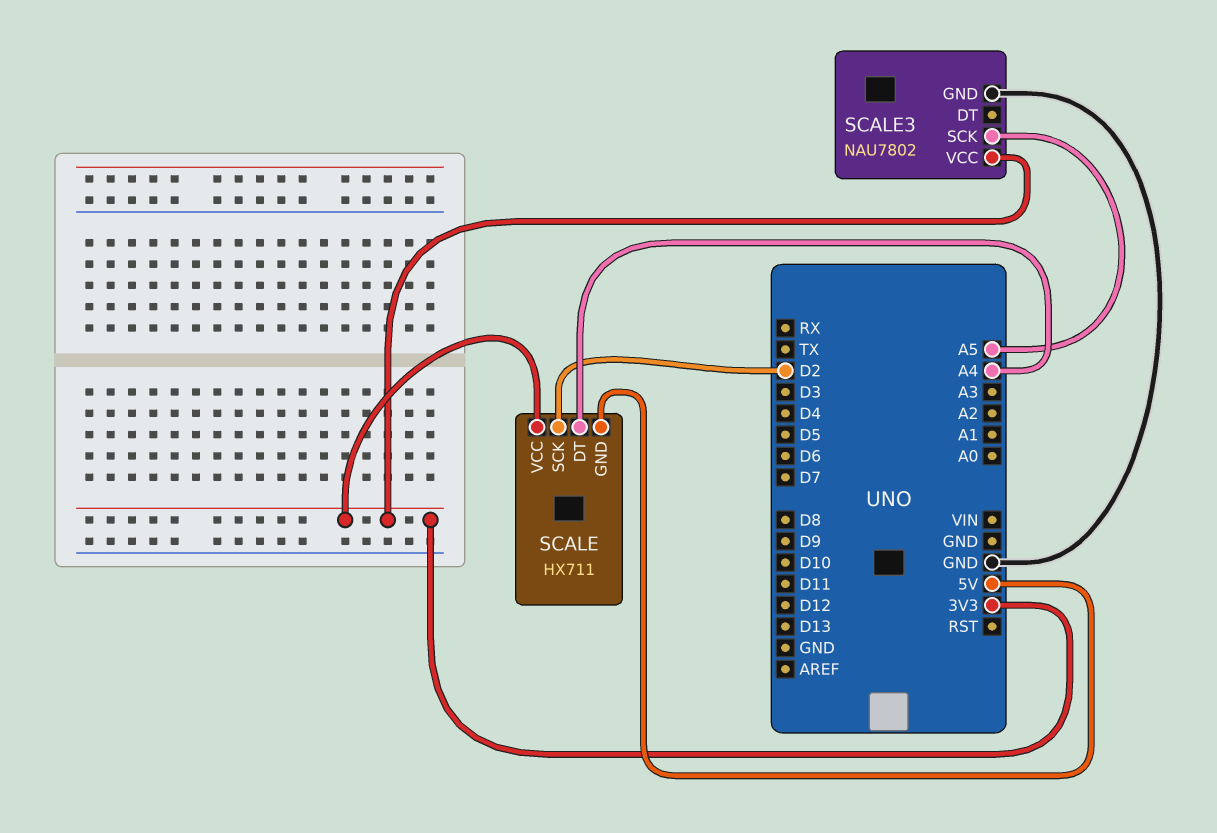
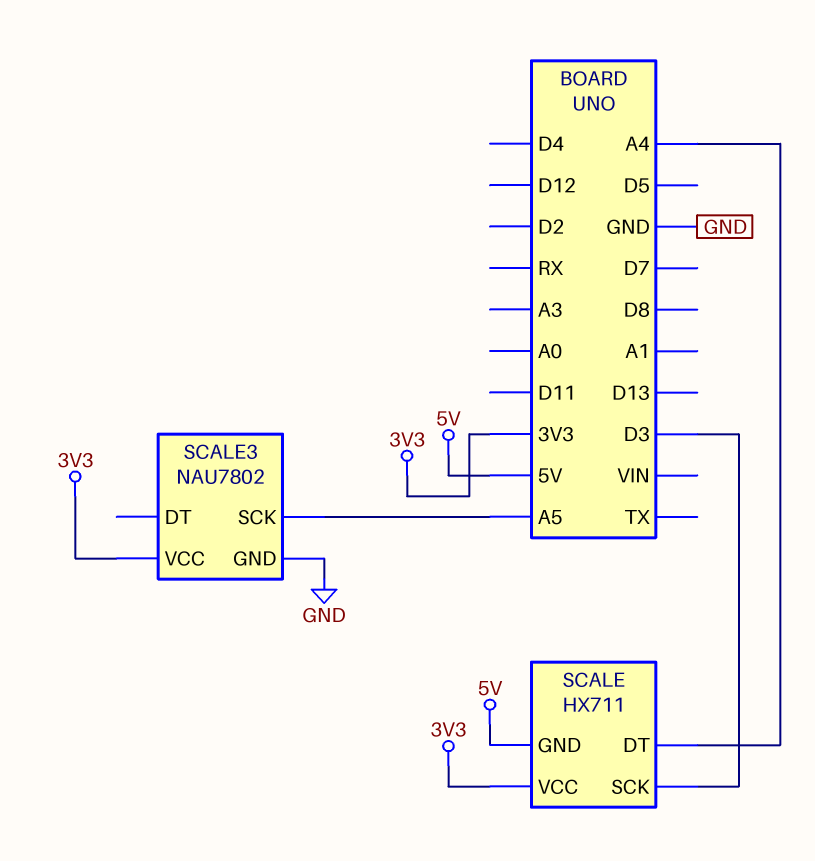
SCALE pin SCK: D2 -> D3

